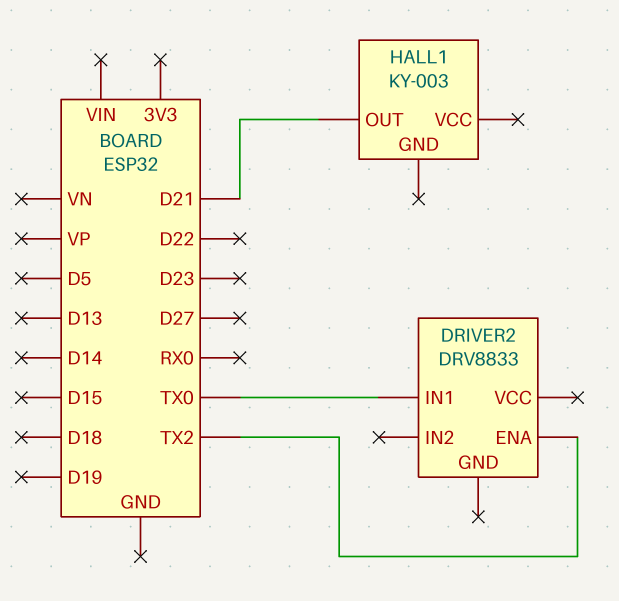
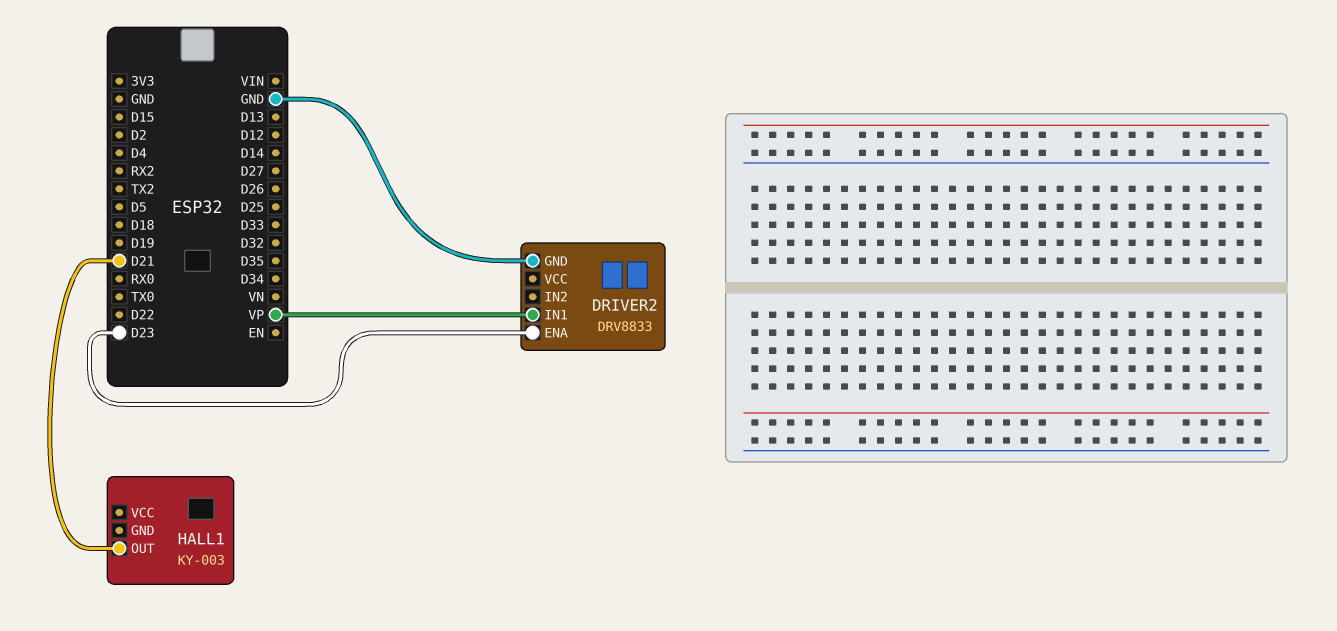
DRIVER2 pin ENA: TX2 -> D23
DRIVER2 pin GND: none -> GND
DRIVER2 pin IN1: TX0 -> VP

